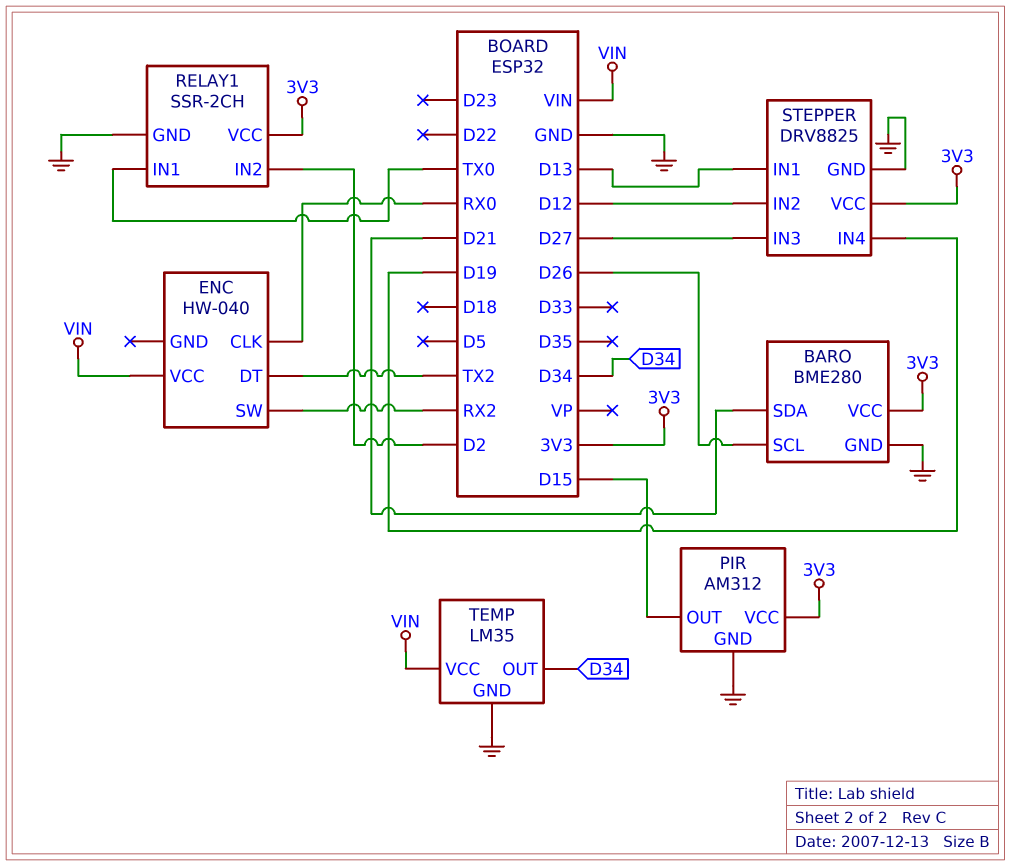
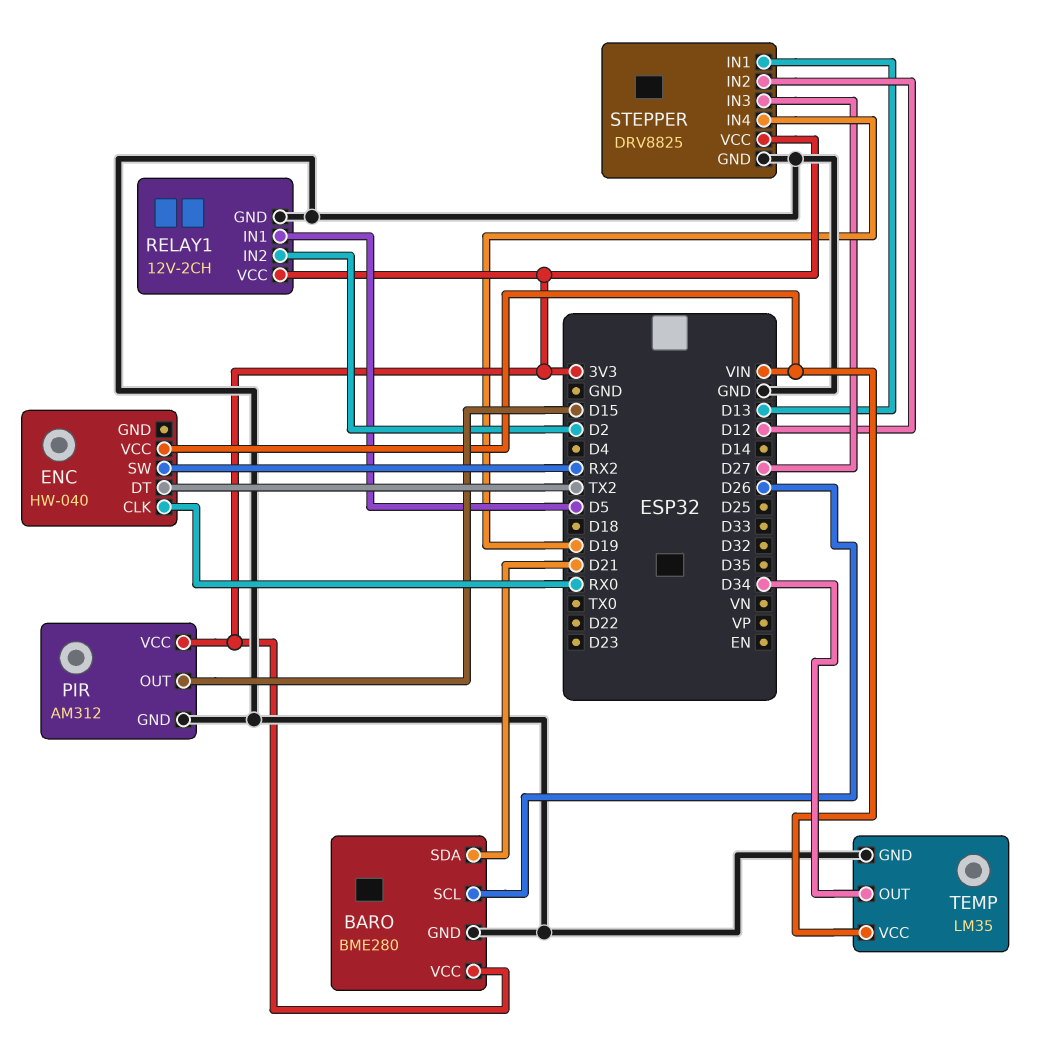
RELAY1: SSR-2CH -> 12V-2CH
RELAY1 pin IN1: TX0 -> D5

